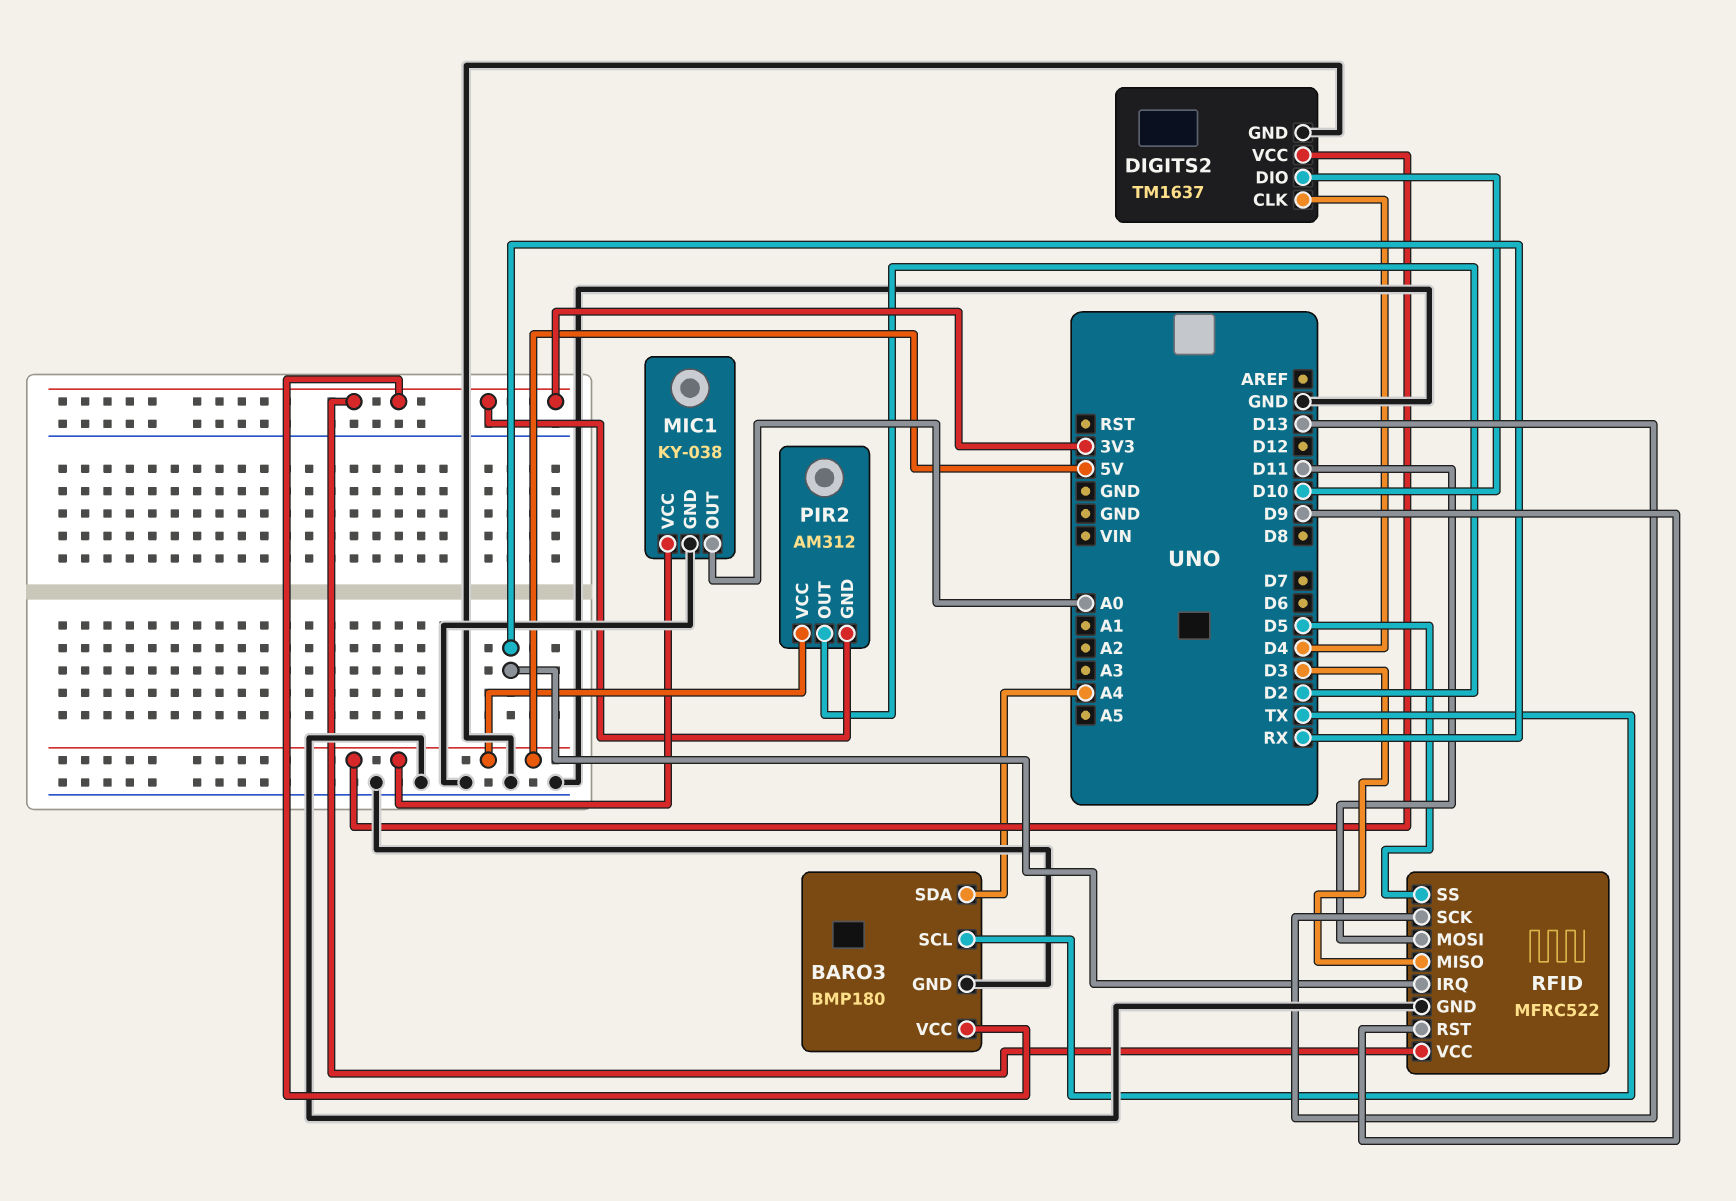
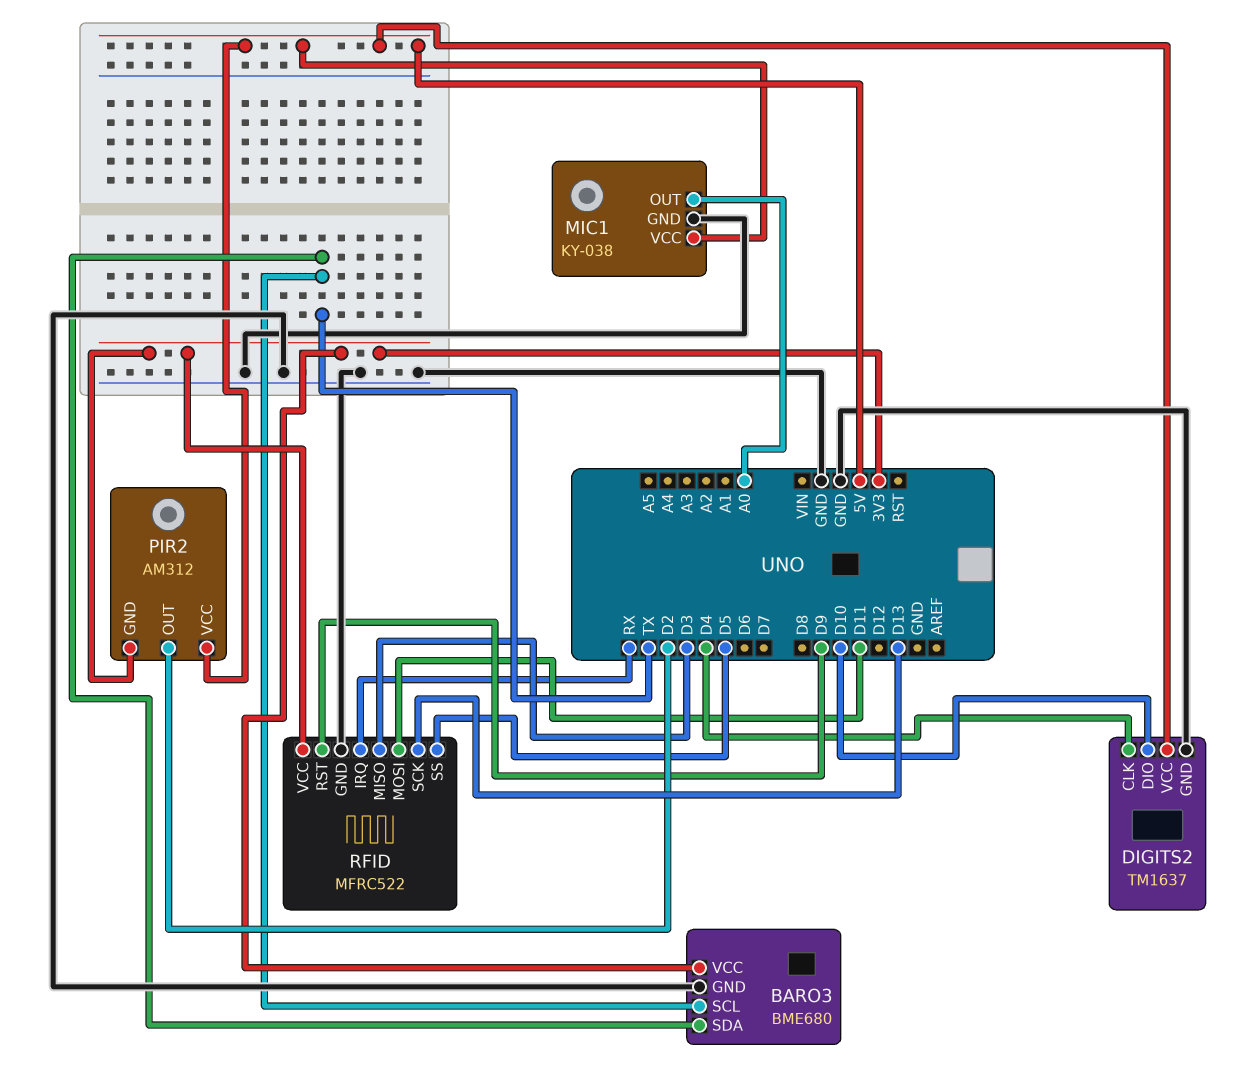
BARO3: BMP180 -> BME680
BARO3 pin SDA: A4 -> TX

